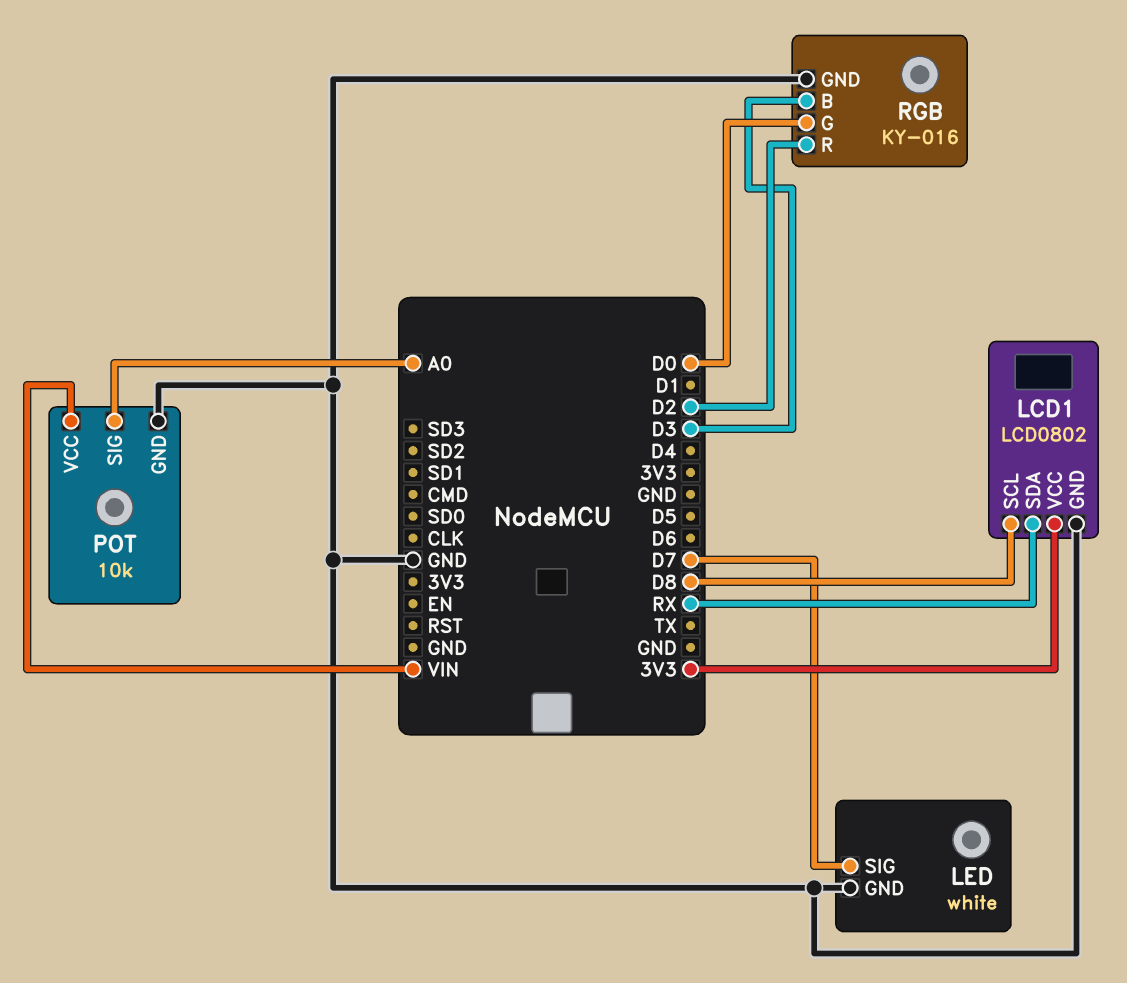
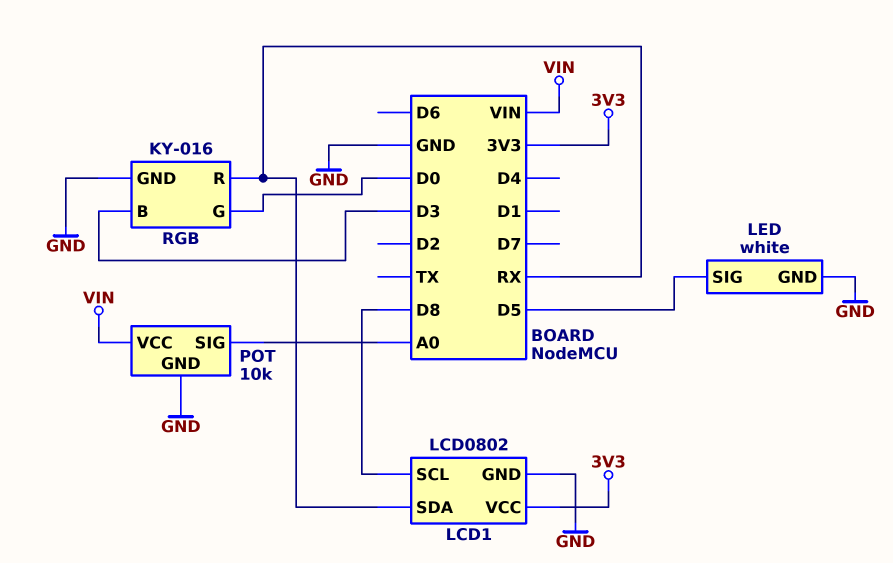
LED pin SIG: D7 -> D5
RGB pin R: D2 -> RX

